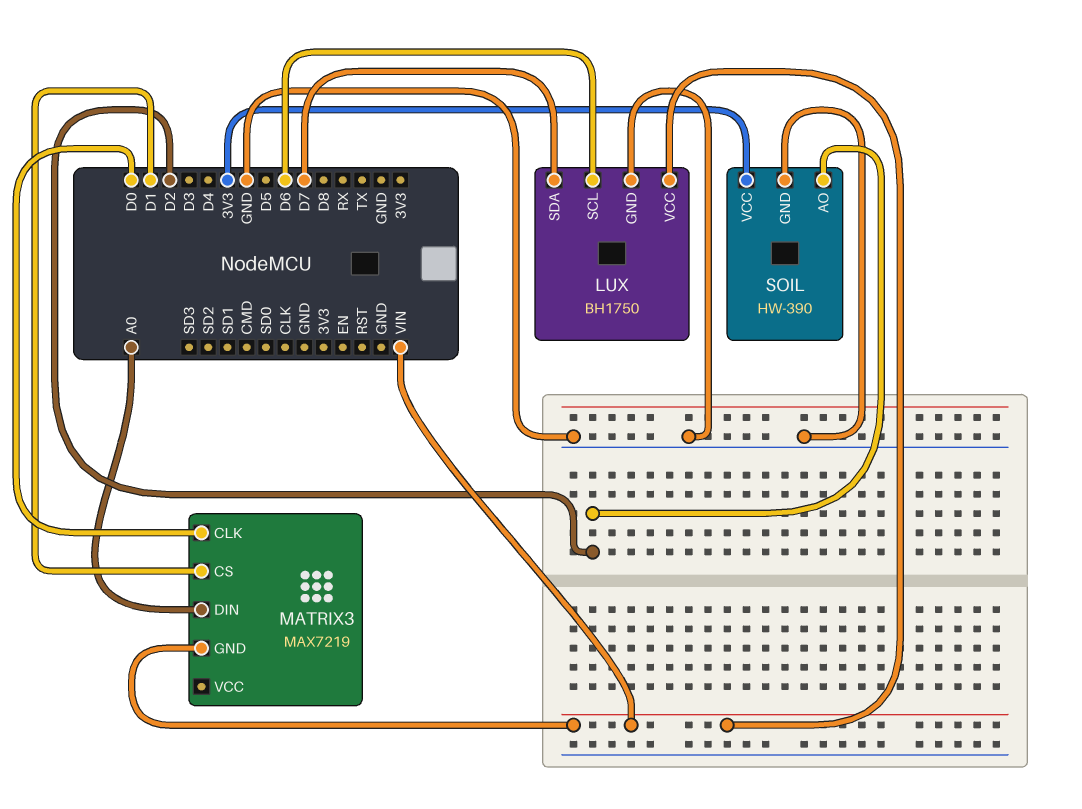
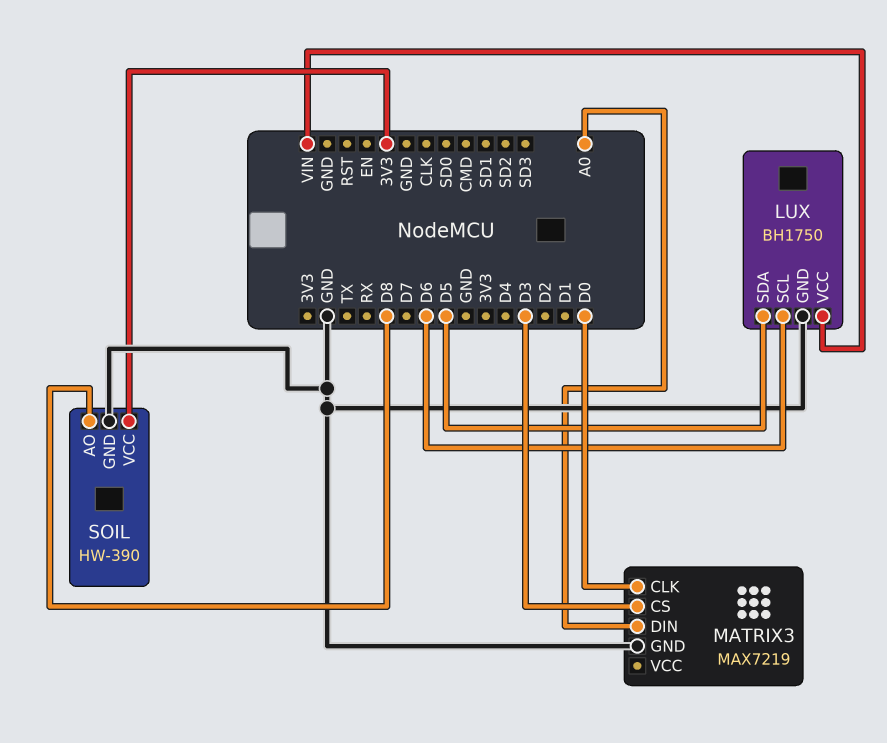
LUX pin SDA: D7 -> D5
MATRIX3 pin CS: D1 -> D3
MATRIX3 pin GND: VIN -> GND
SOIL pin AO: D2 -> D8

